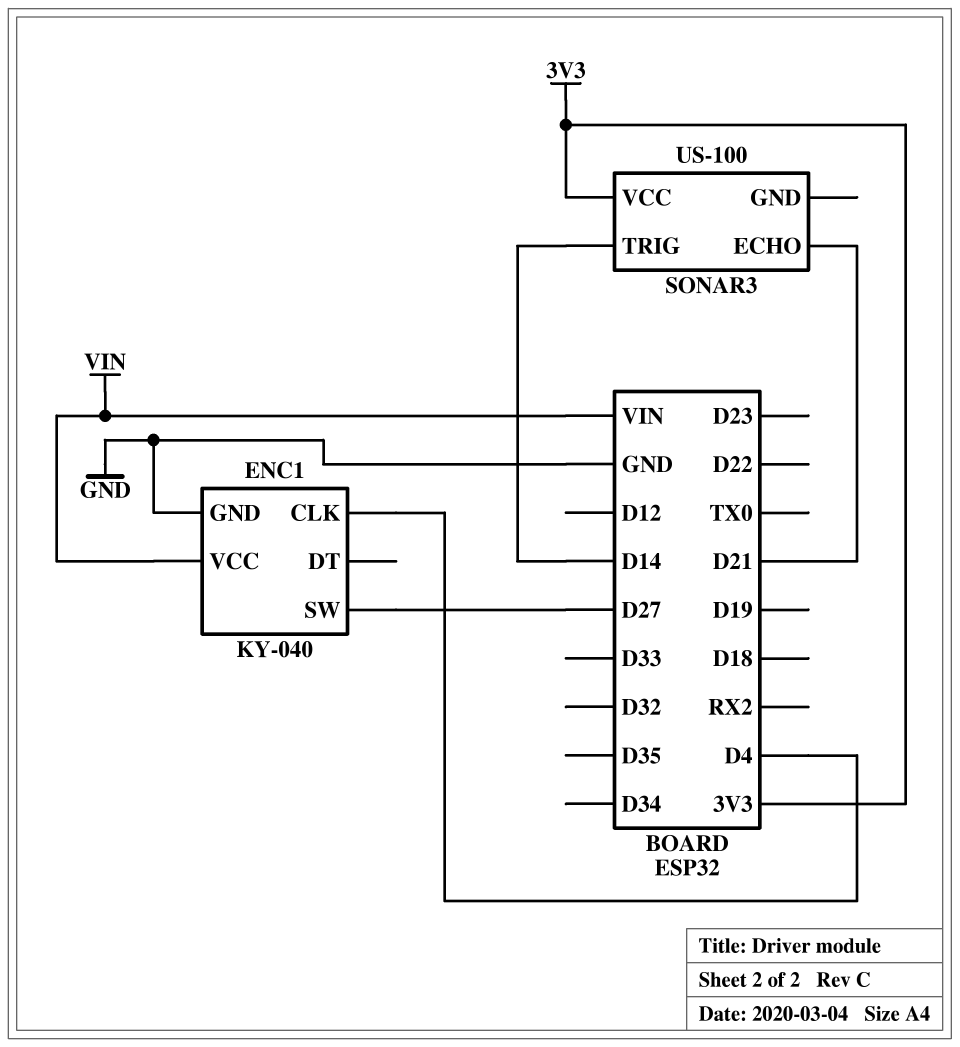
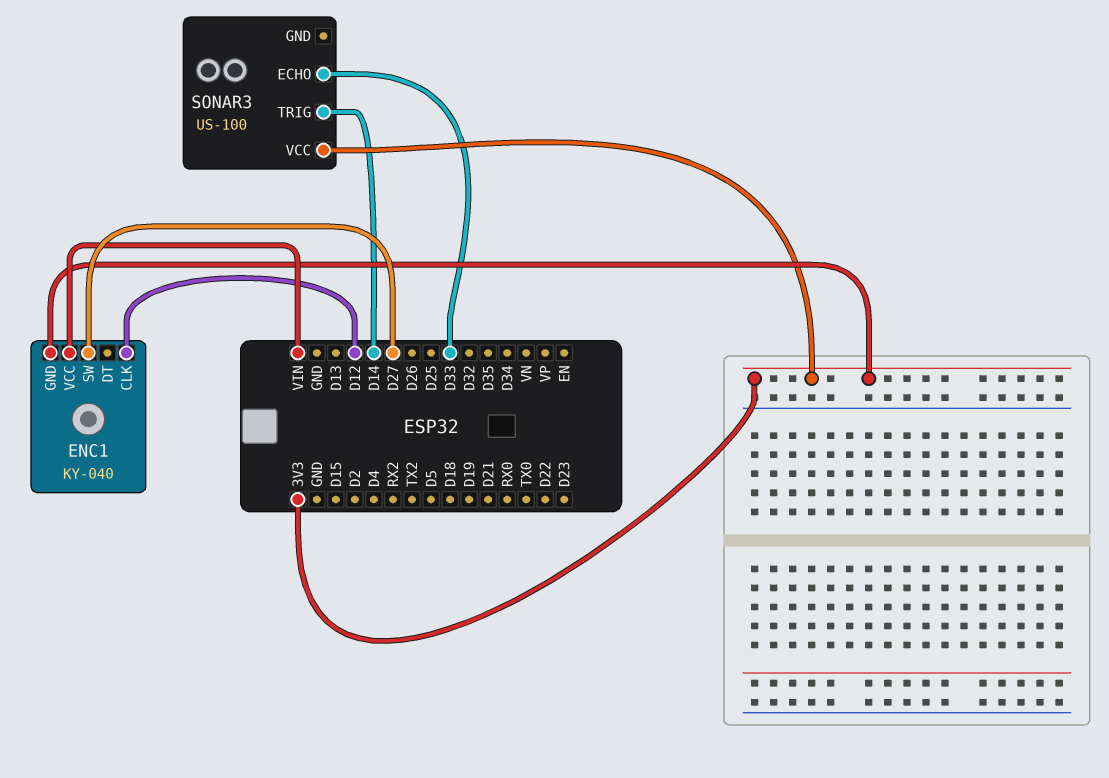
ENC1 pin CLK: D4 -> D12
ENC1 pin GND: GND -> 3V3
SONAR3 pin ECHO: D21 -> D33

